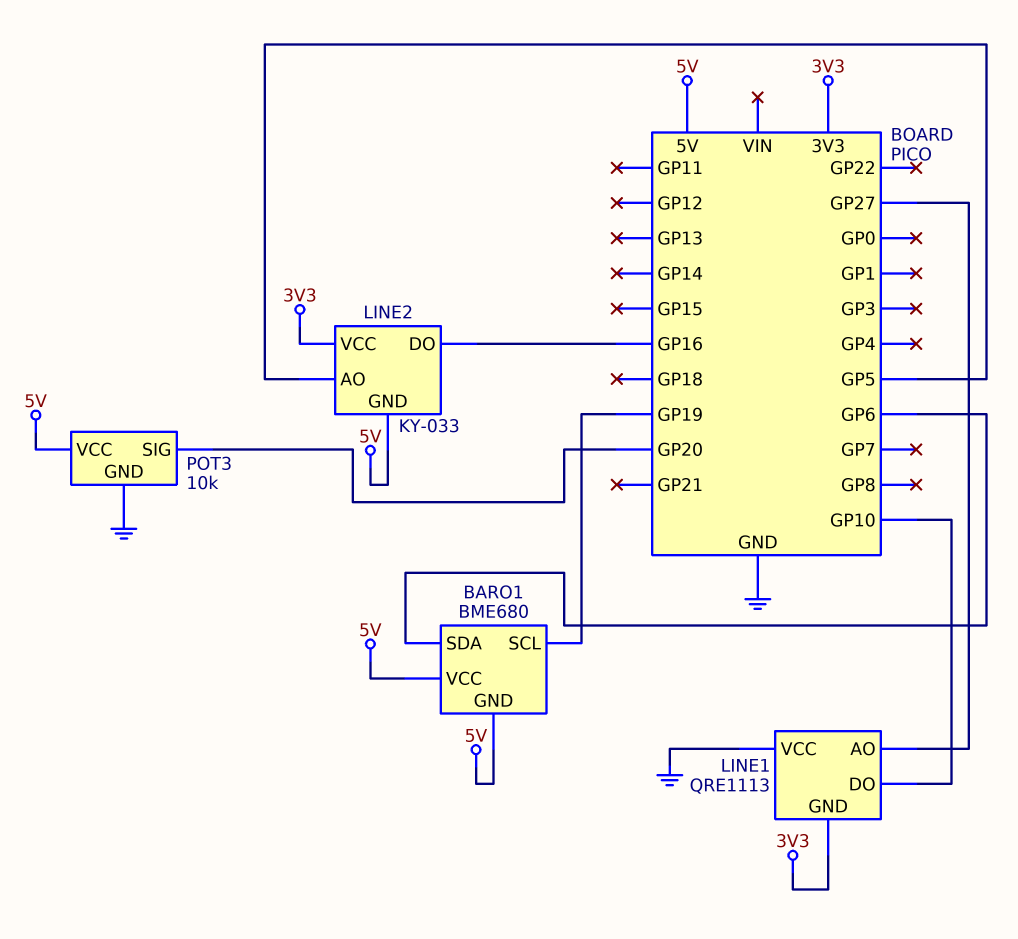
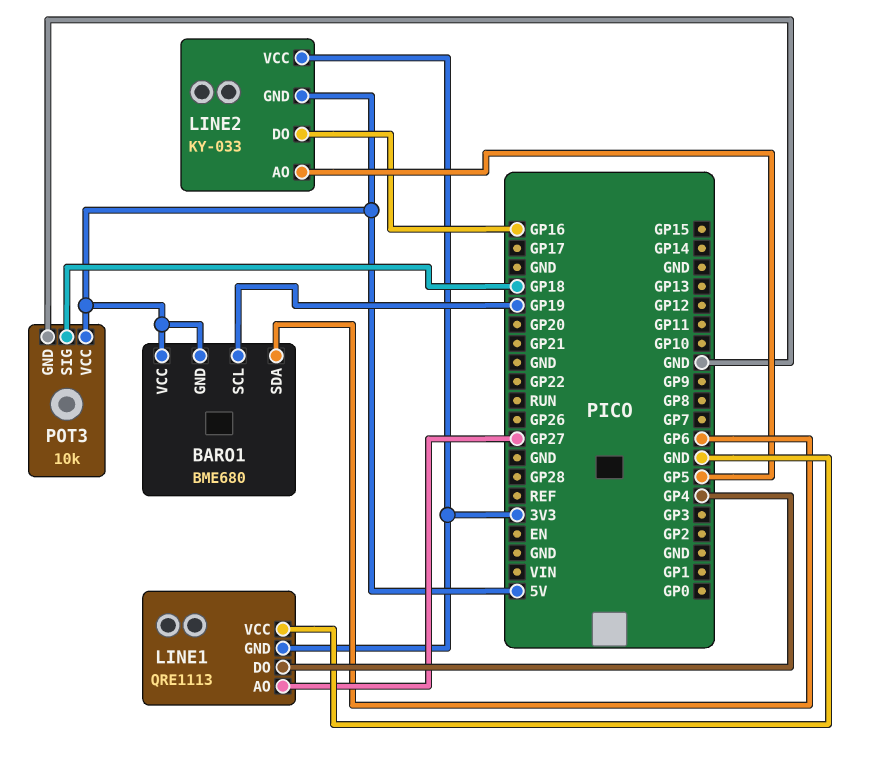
LINE1 pin DO: GP10 -> GP4
POT3 pin SIG: GP20 -> GP18

